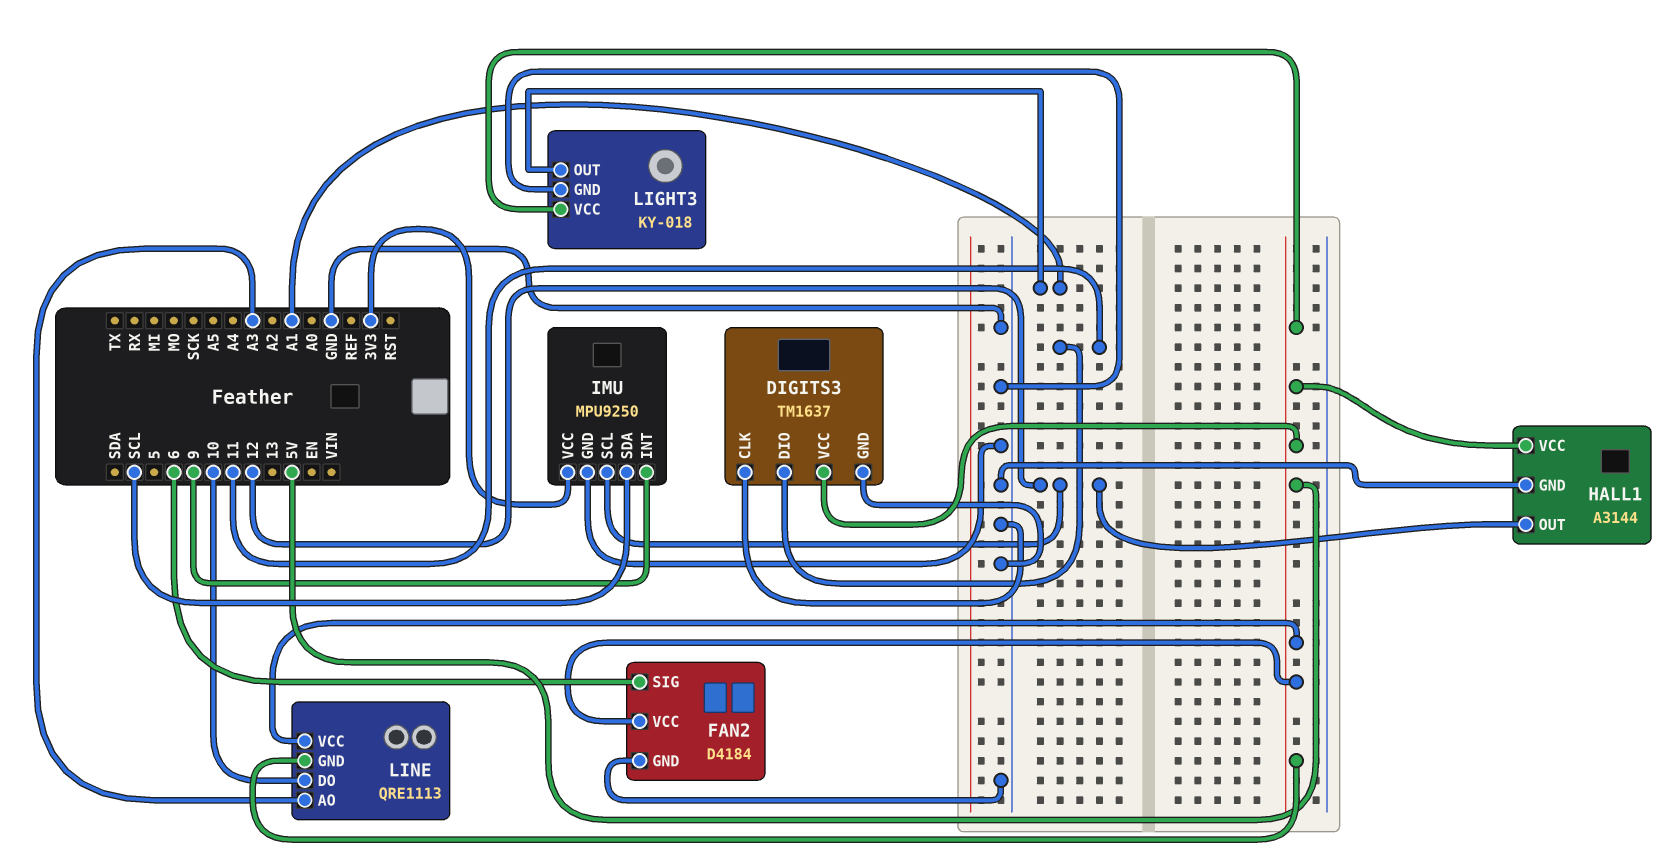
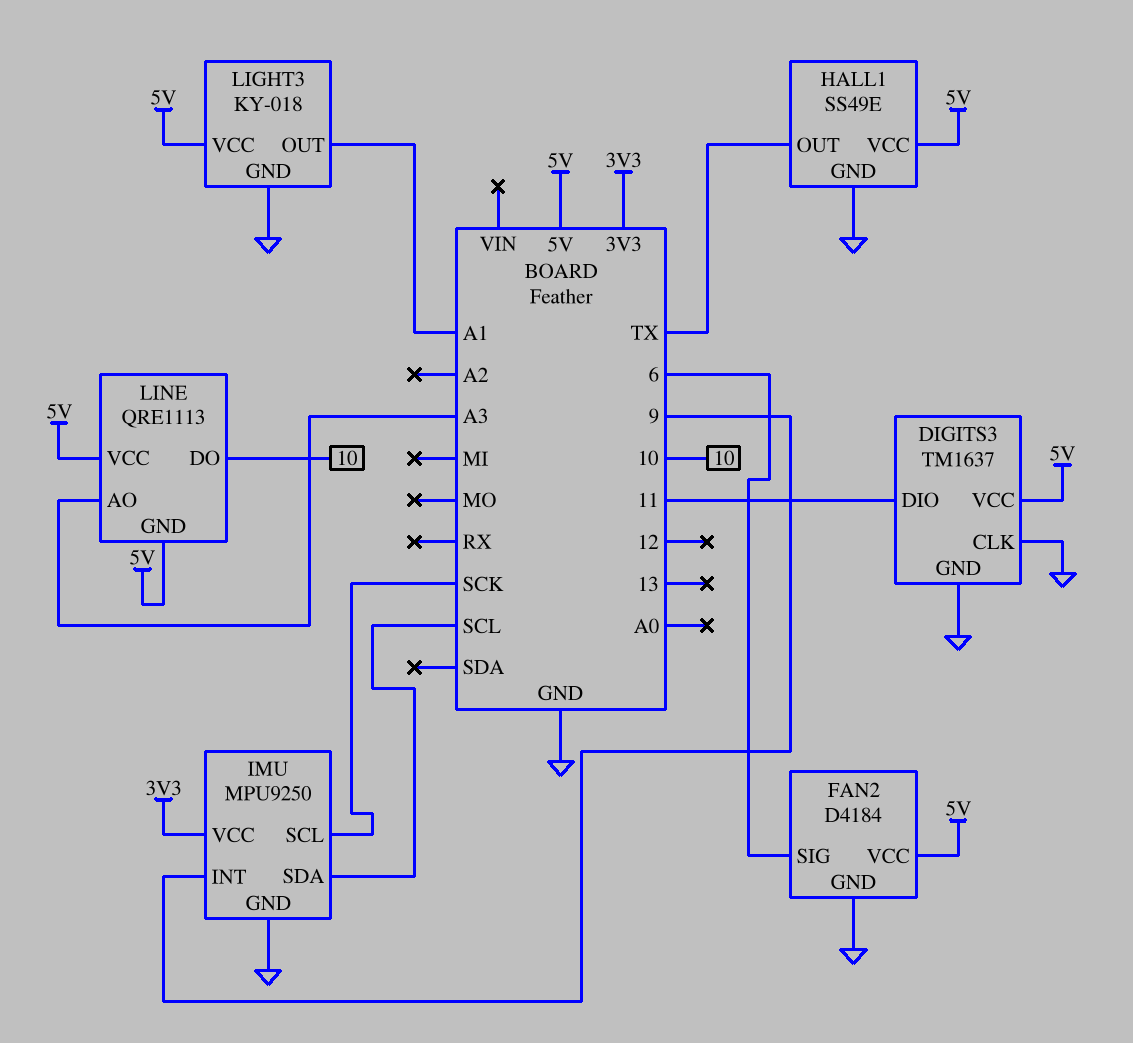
HALL1: A3144 -> SS49E
HALL1 pin OUT: 12 -> TX
IMU pin SCL: 12 -> SCK

